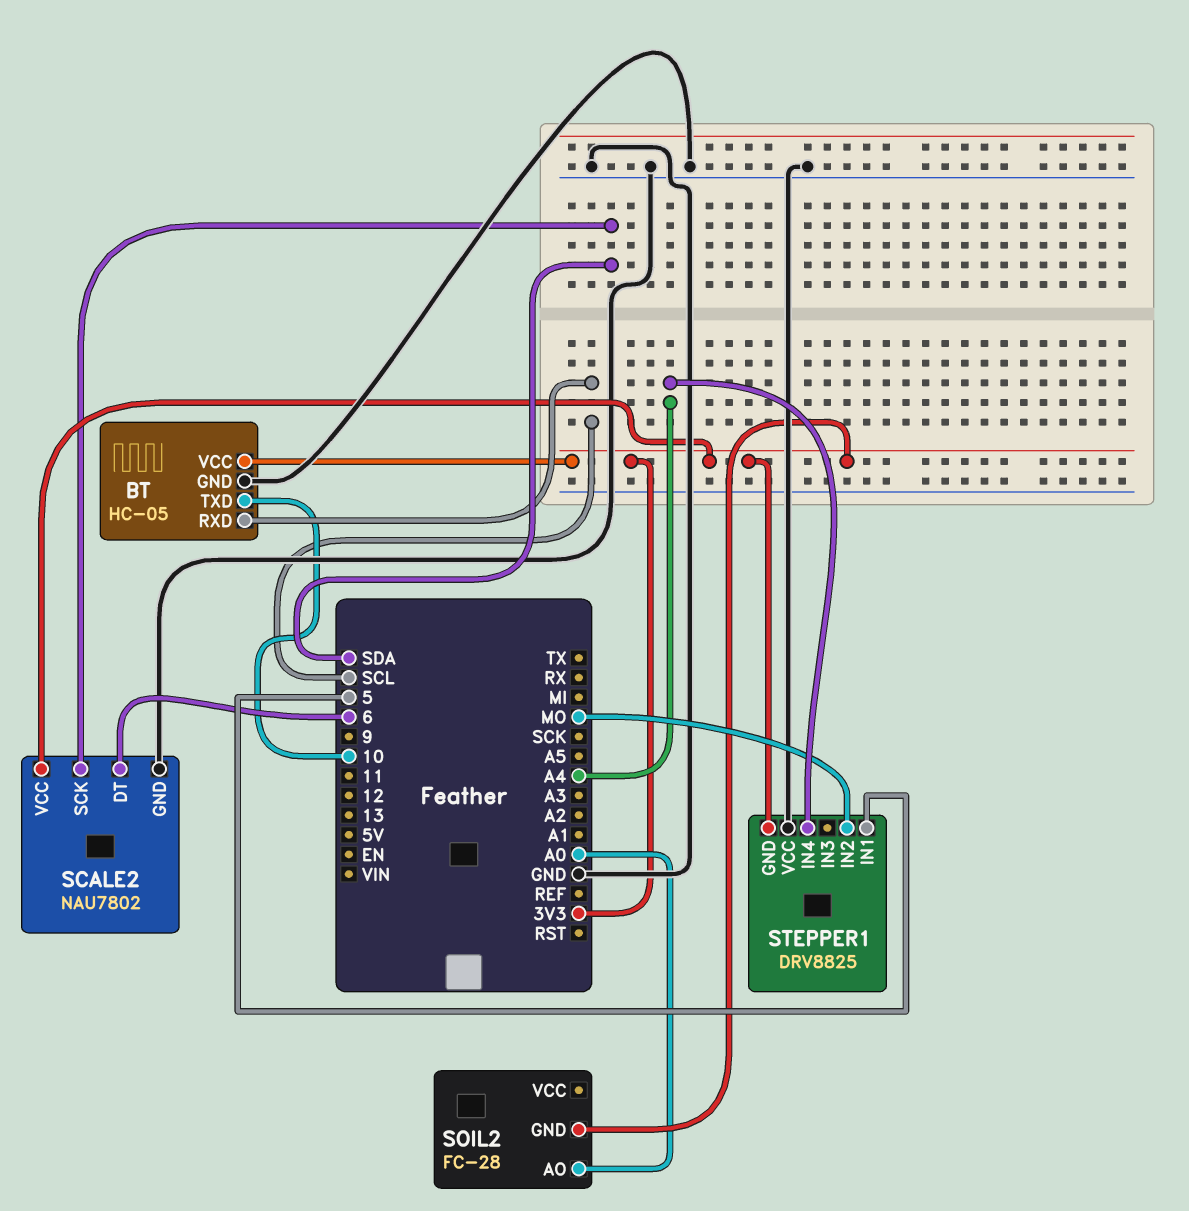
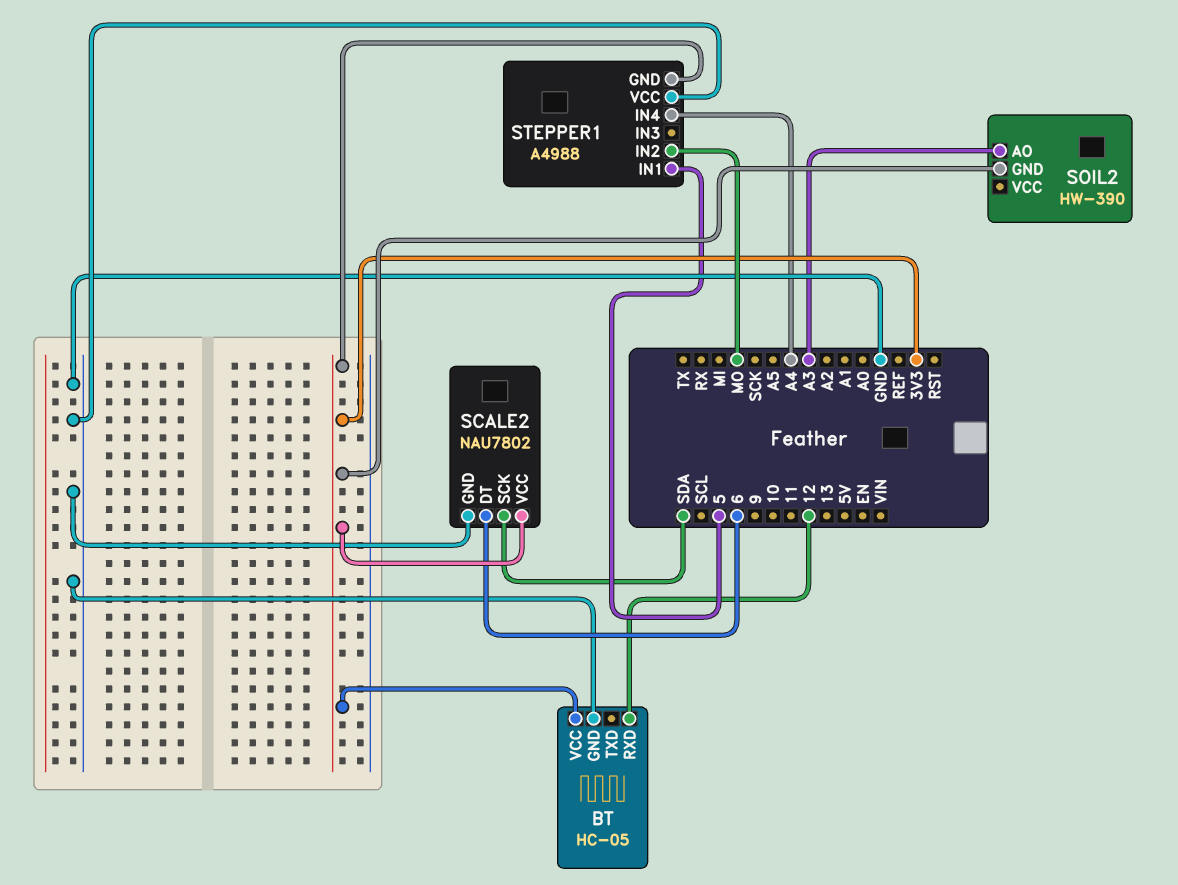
BT pin RXD: SCL -> 12
BT pin TXD: 10 -> none
SOIL2: FC-28 -> HW-390
SOIL2 pin AO: A0 -> A3
STEPPER1: DRV8825 -> A4988

